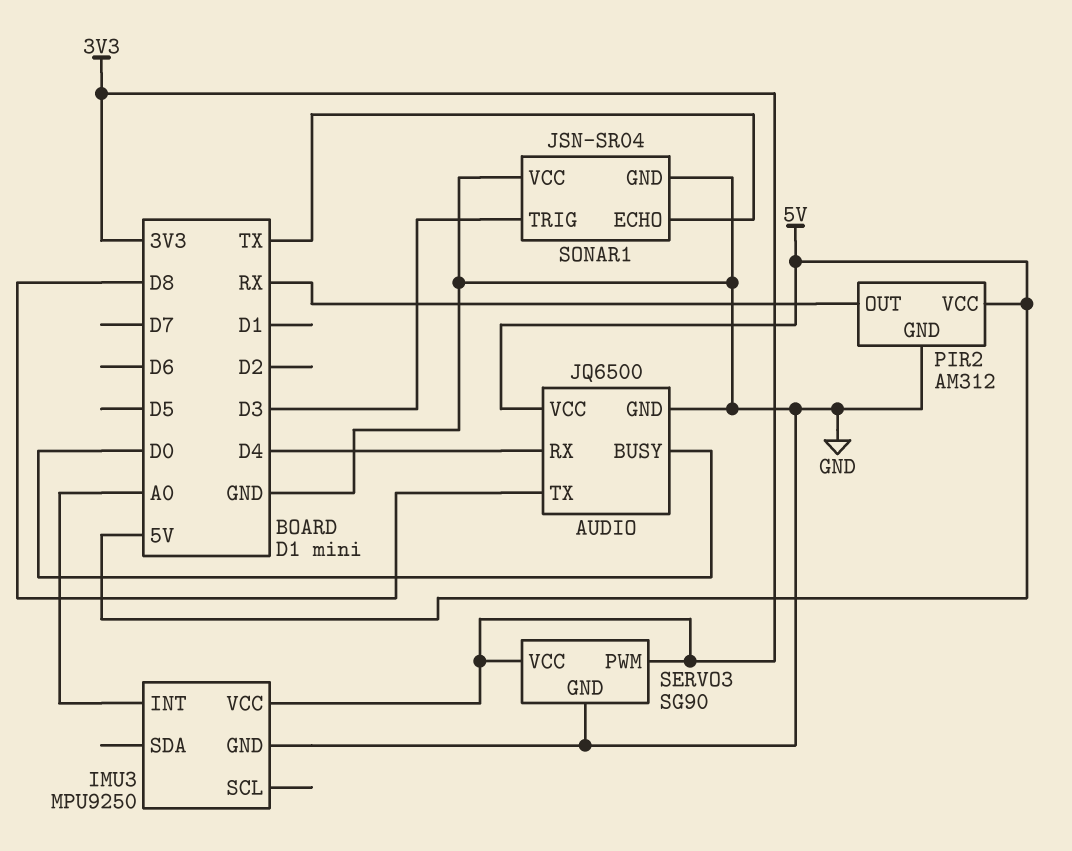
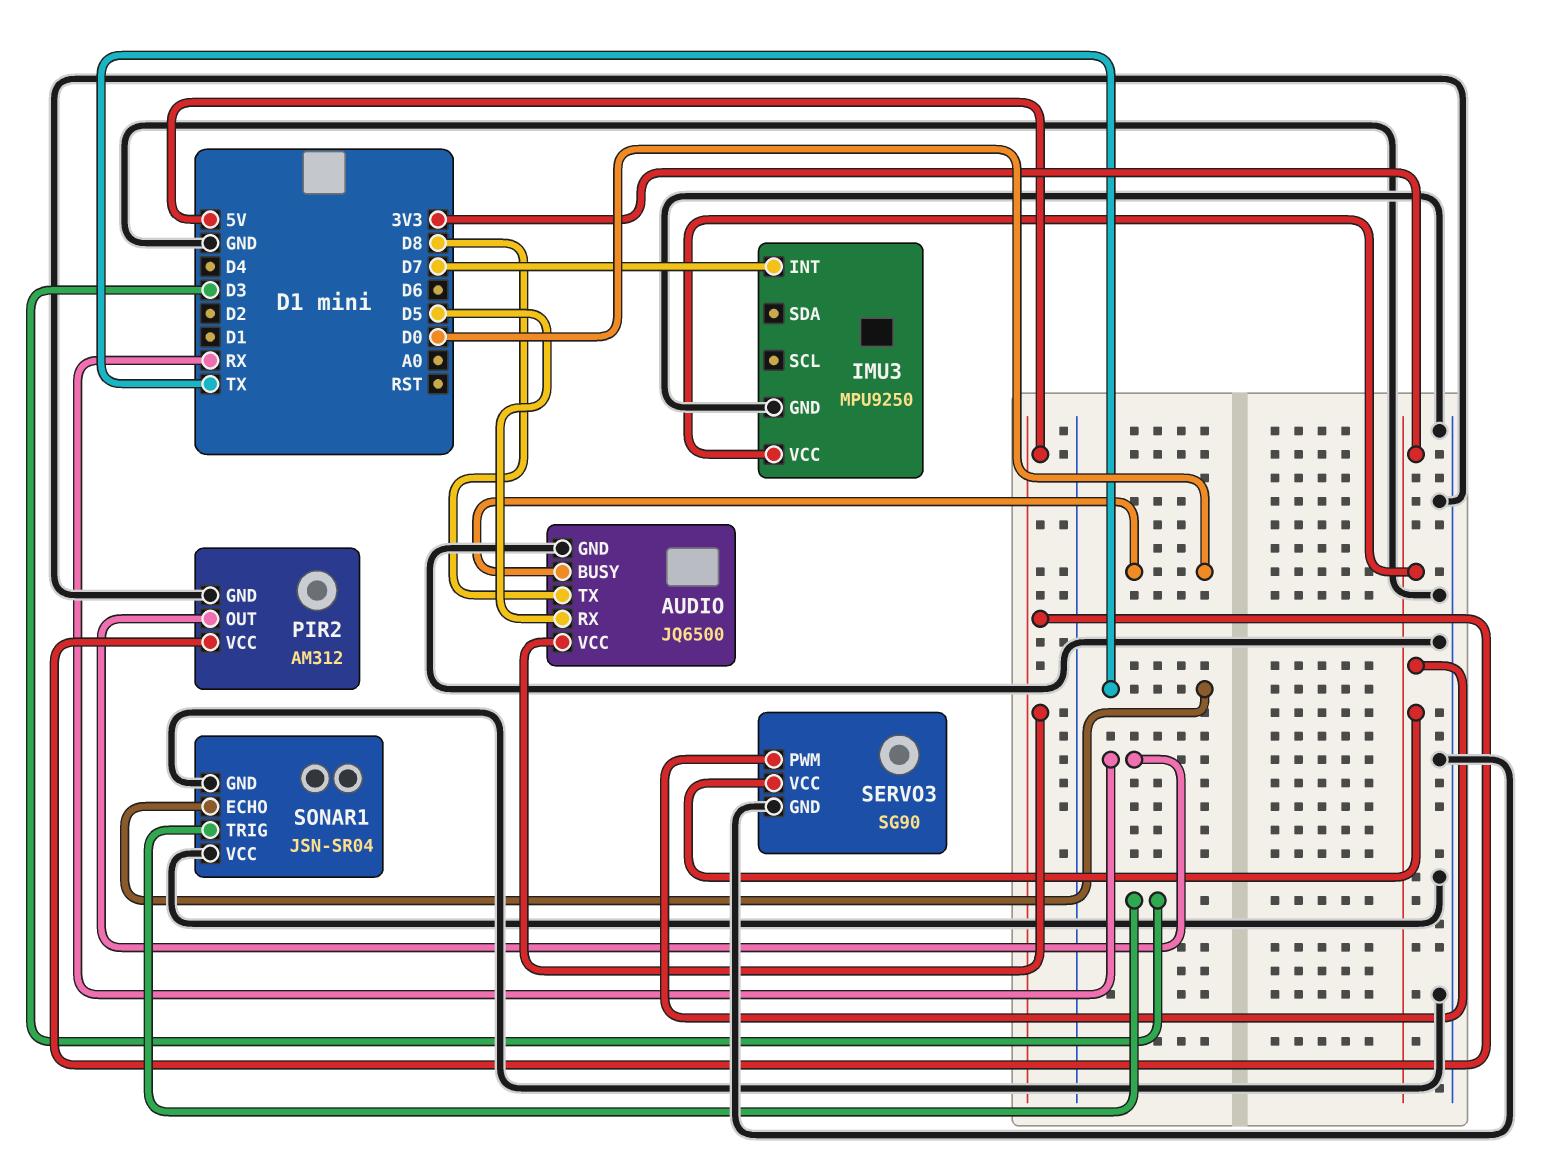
AUDIO pin RX: D4 -> D5
IMU3 pin INT: A0 -> D7

